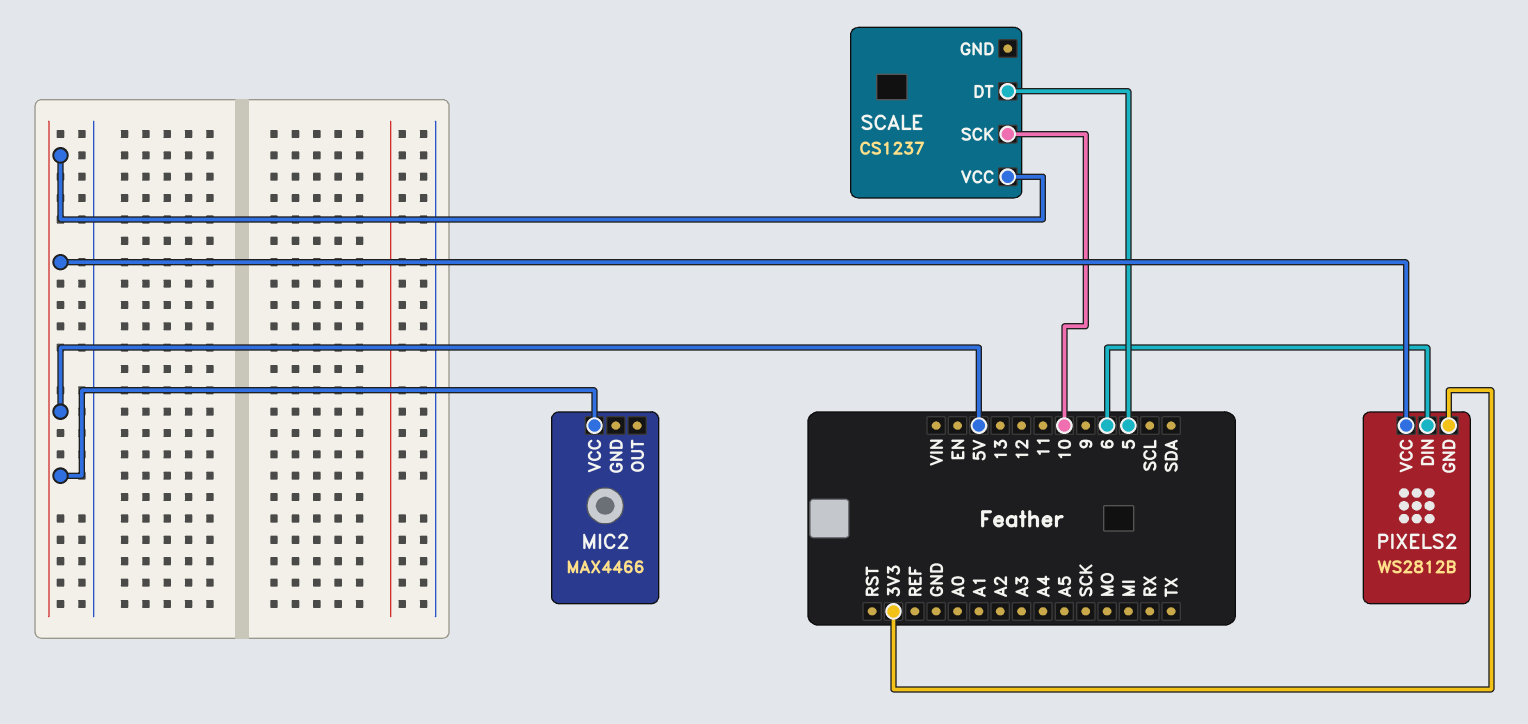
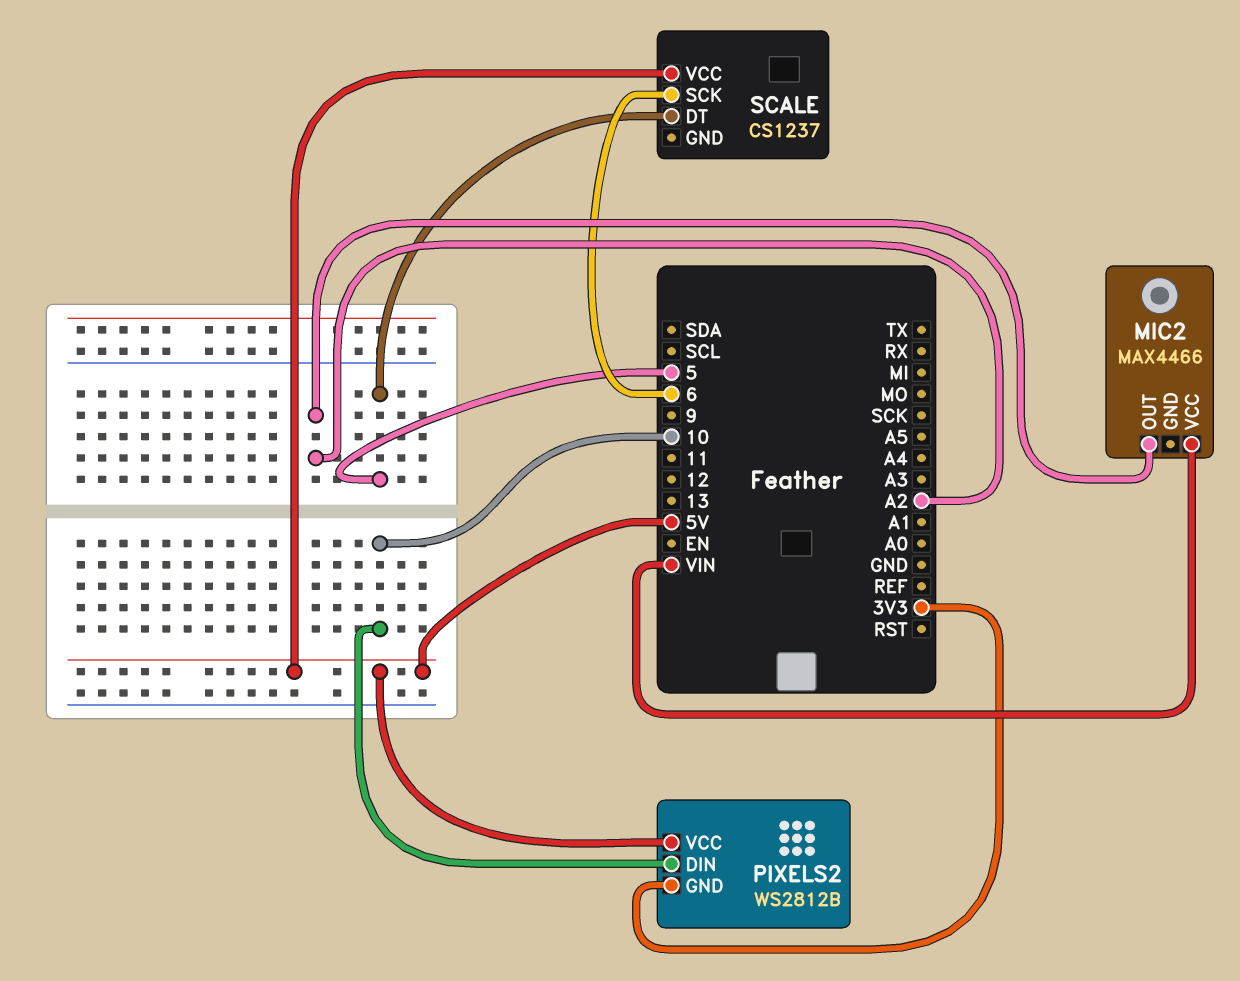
MIC2 pin OUT: none -> A2
MIC2 pin VCC: 5V -> VIN
PIXELS2 pin DIN: 6 -> 10
SCALE pin SCK: 10 -> 6

